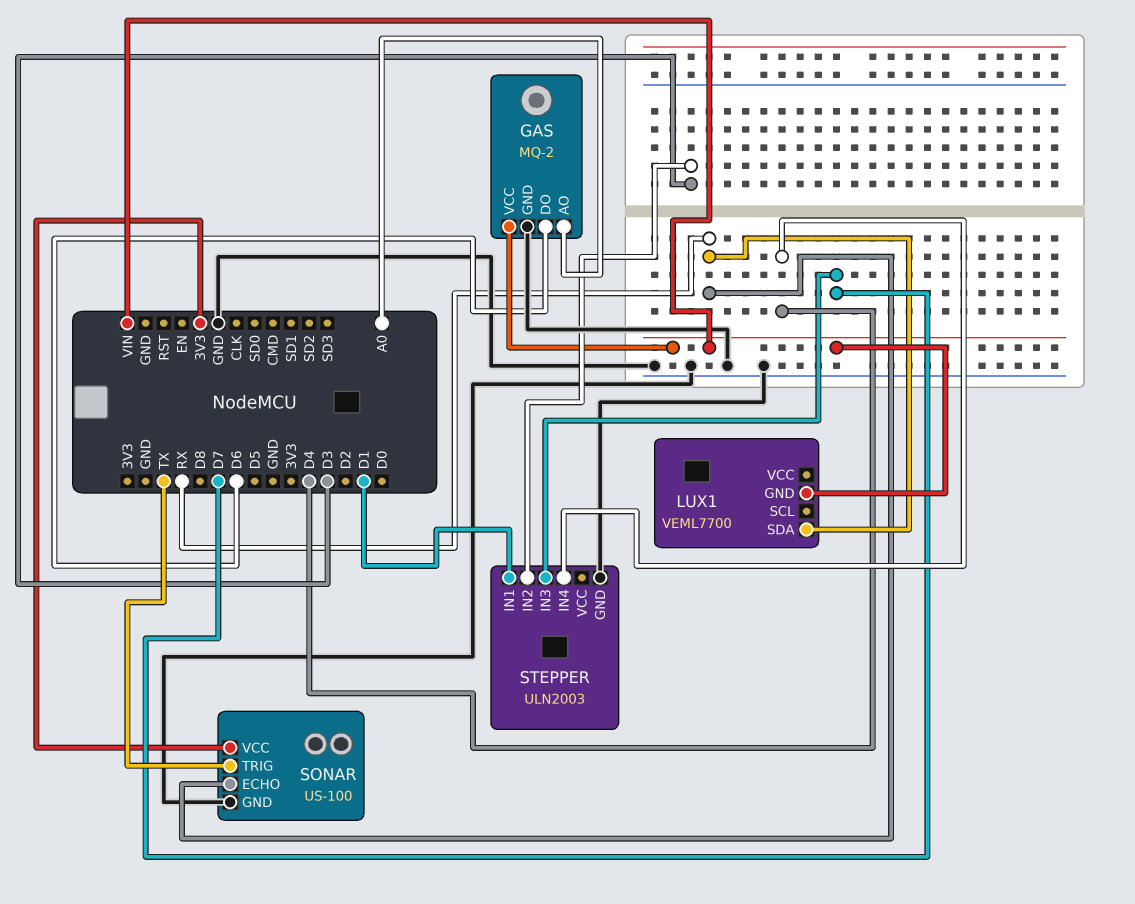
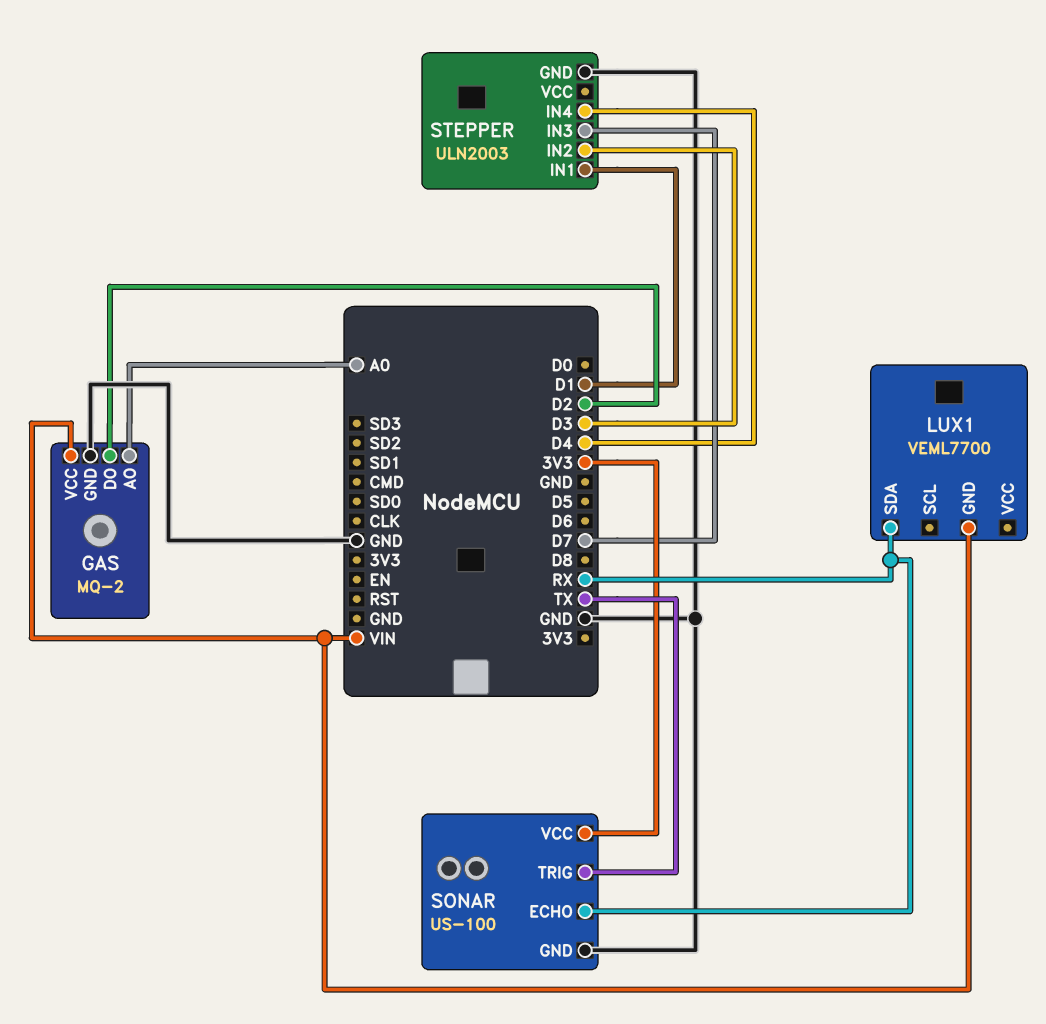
GAS pin DO: D6 -> D2

